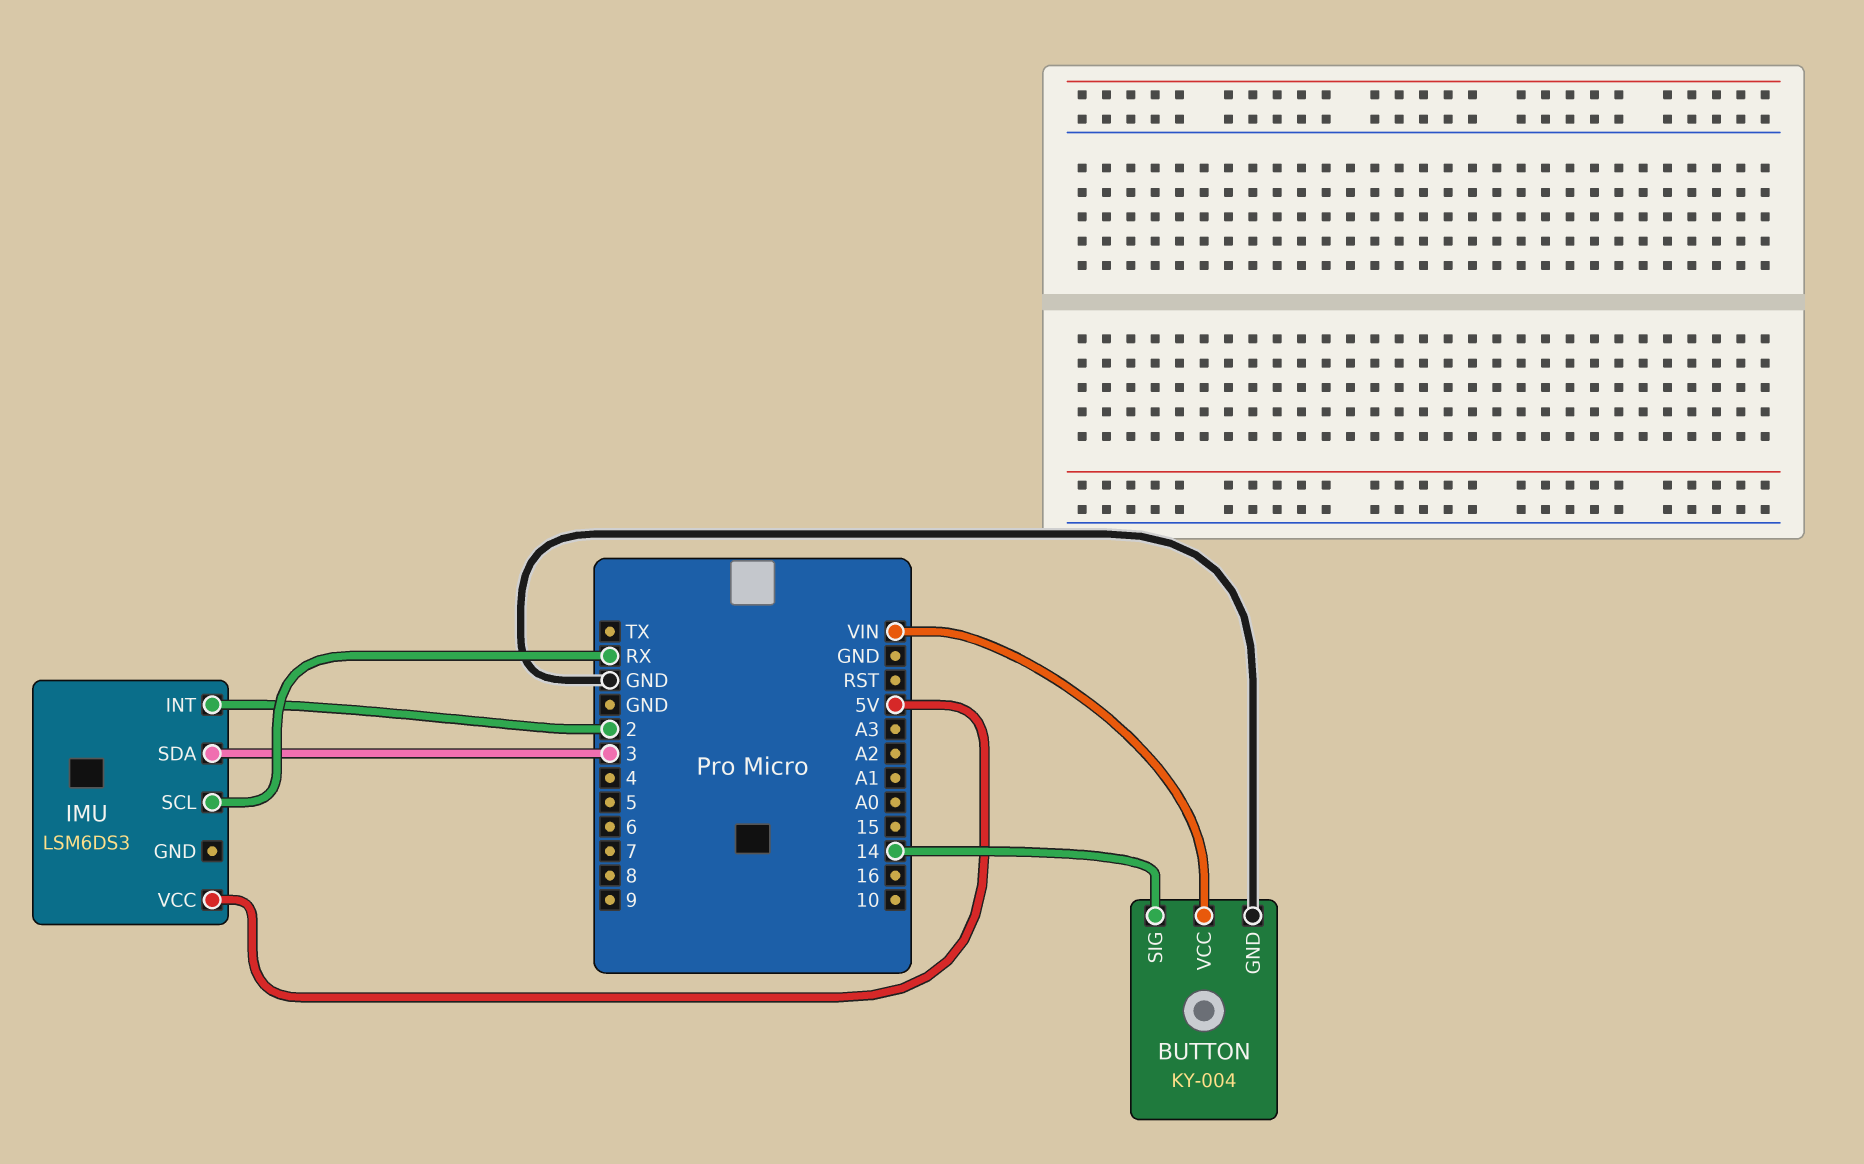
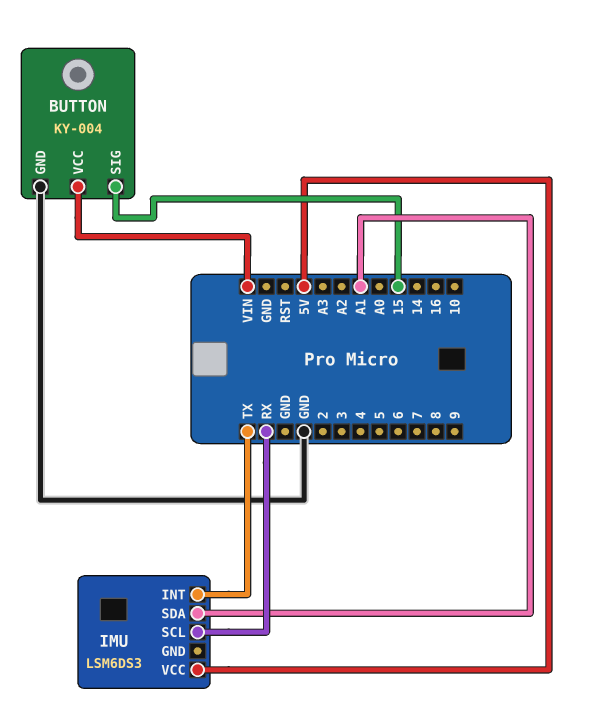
BUTTON pin SIG: 14 -> 15
IMU pin INT: 2 -> TX
IMU pin SDA: 3 -> A1

